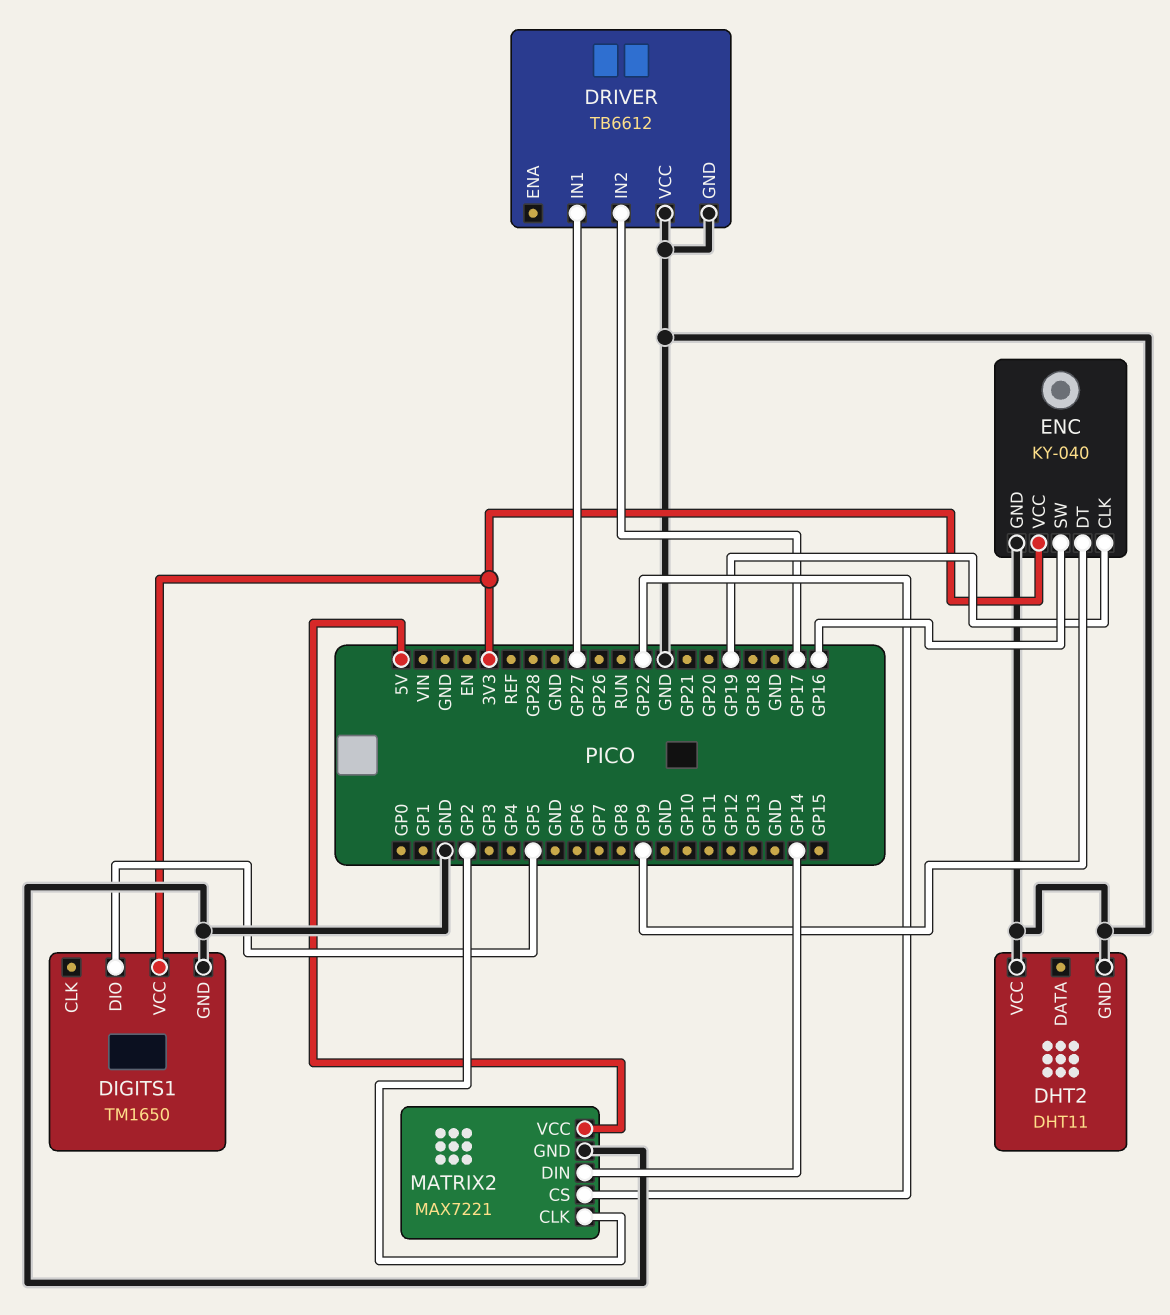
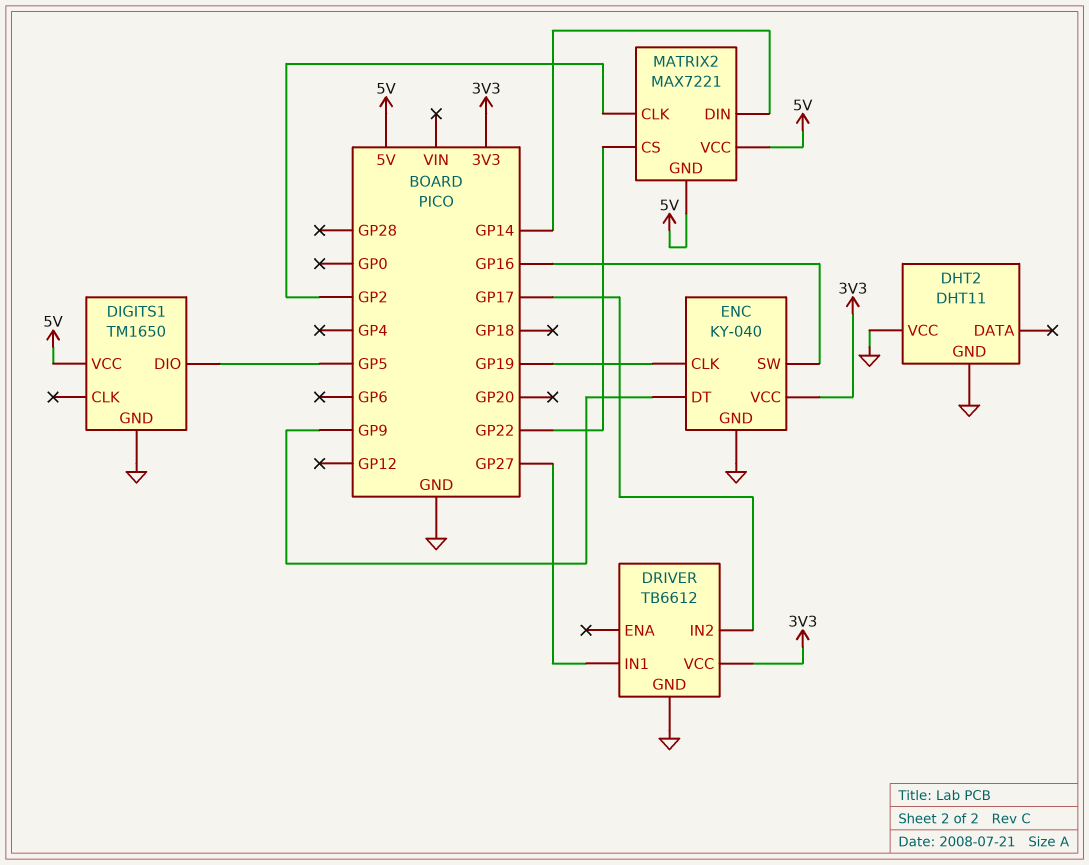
DIGITS1 pin VCC: 3V3 -> 5V
DRIVER pin VCC: GND -> 3V3
MATRIX2 pin GND: GND -> 5V

